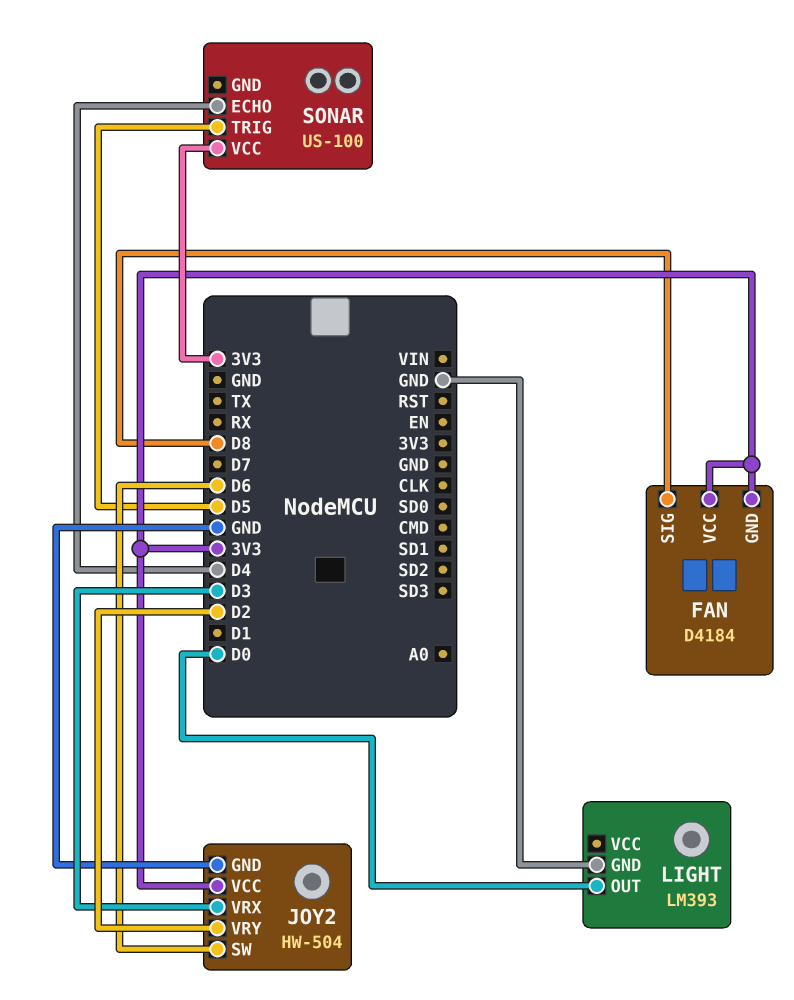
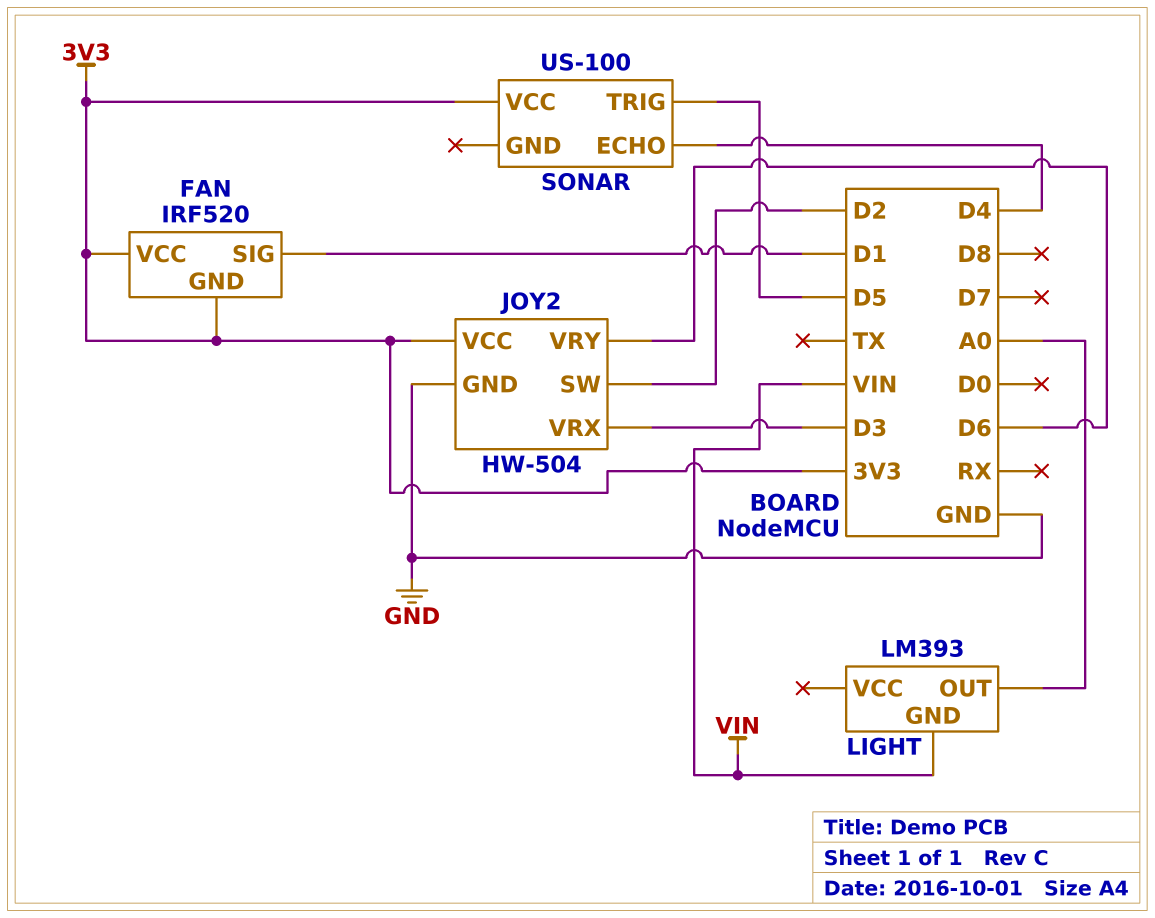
FAN: D4184 -> IRF520
FAN pin SIG: D8 -> D1
JOY2 pin SW: D6 -> D2
JOY2 pin VRY: D2 -> D6
LIGHT pin GND: GND -> VIN
LIGHT pin OUT: D0 -> A0

